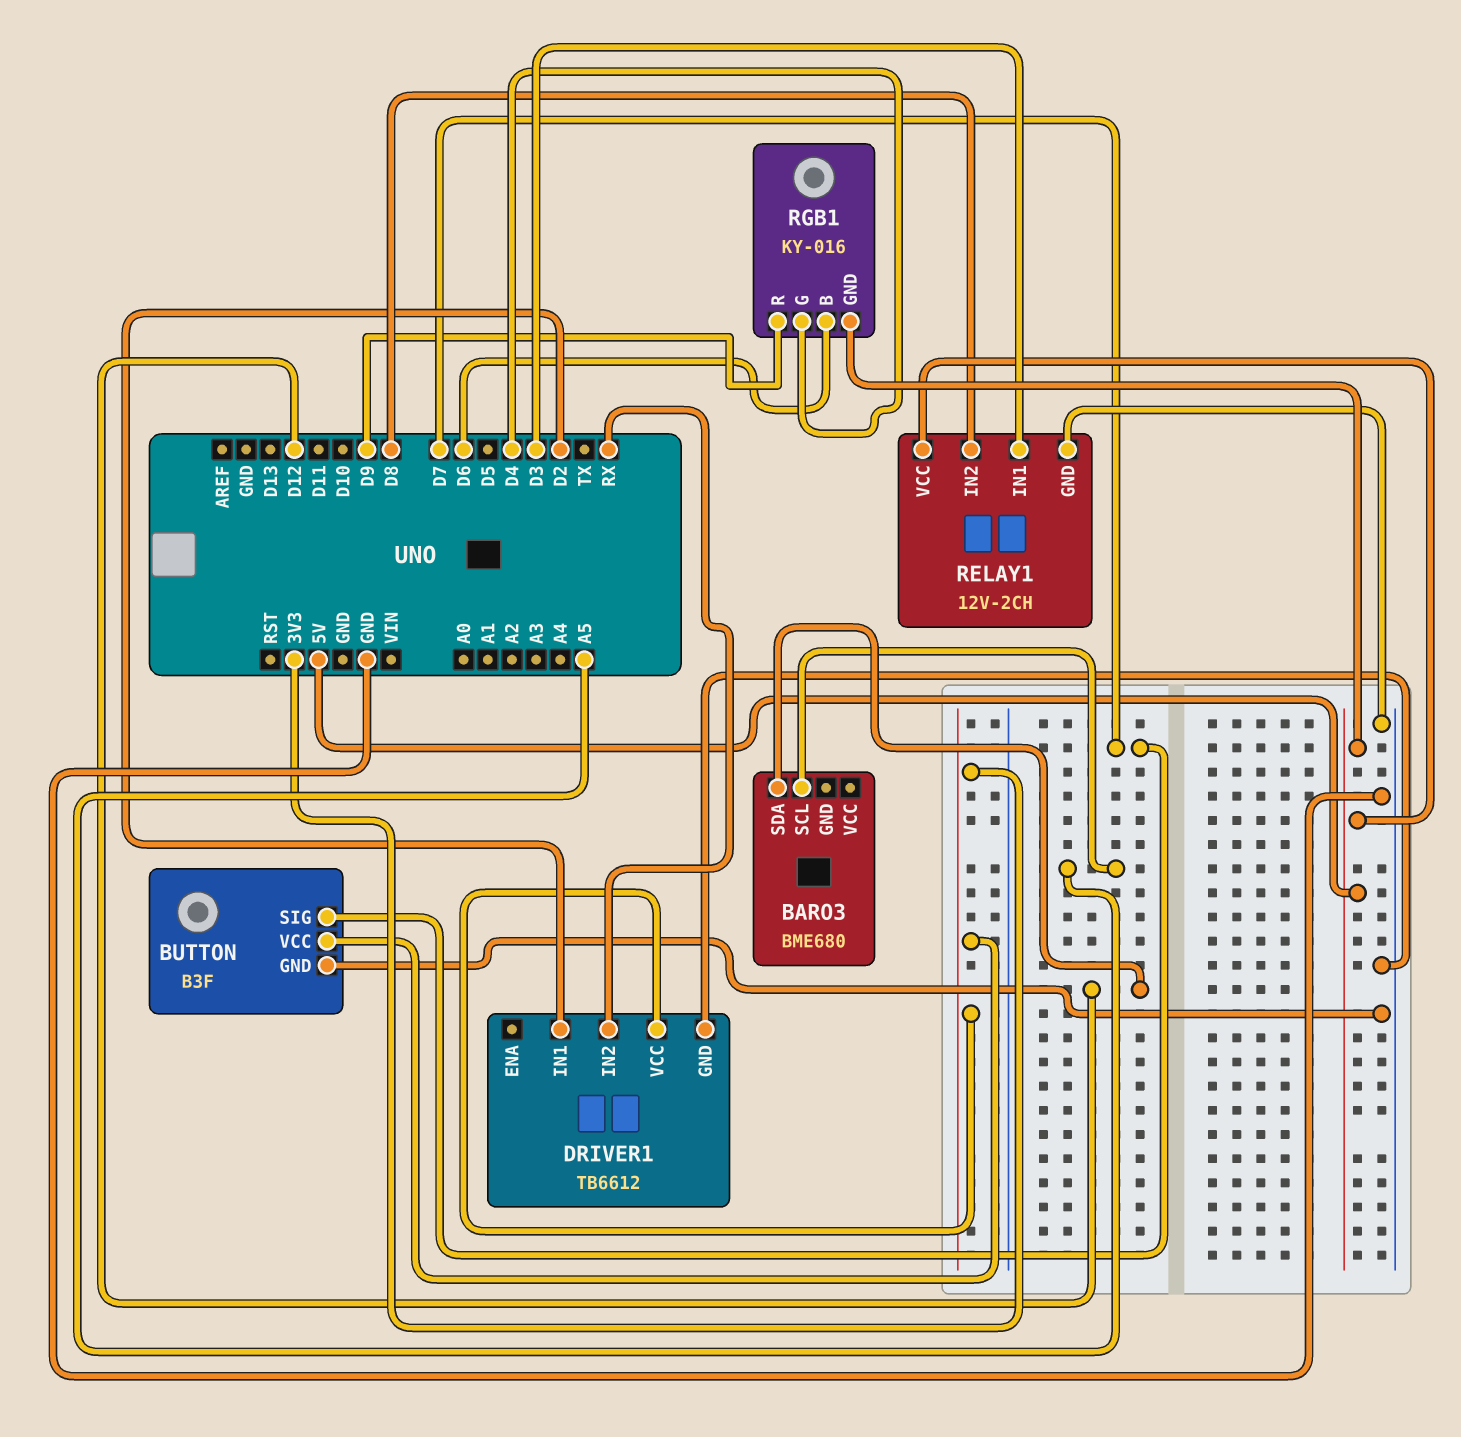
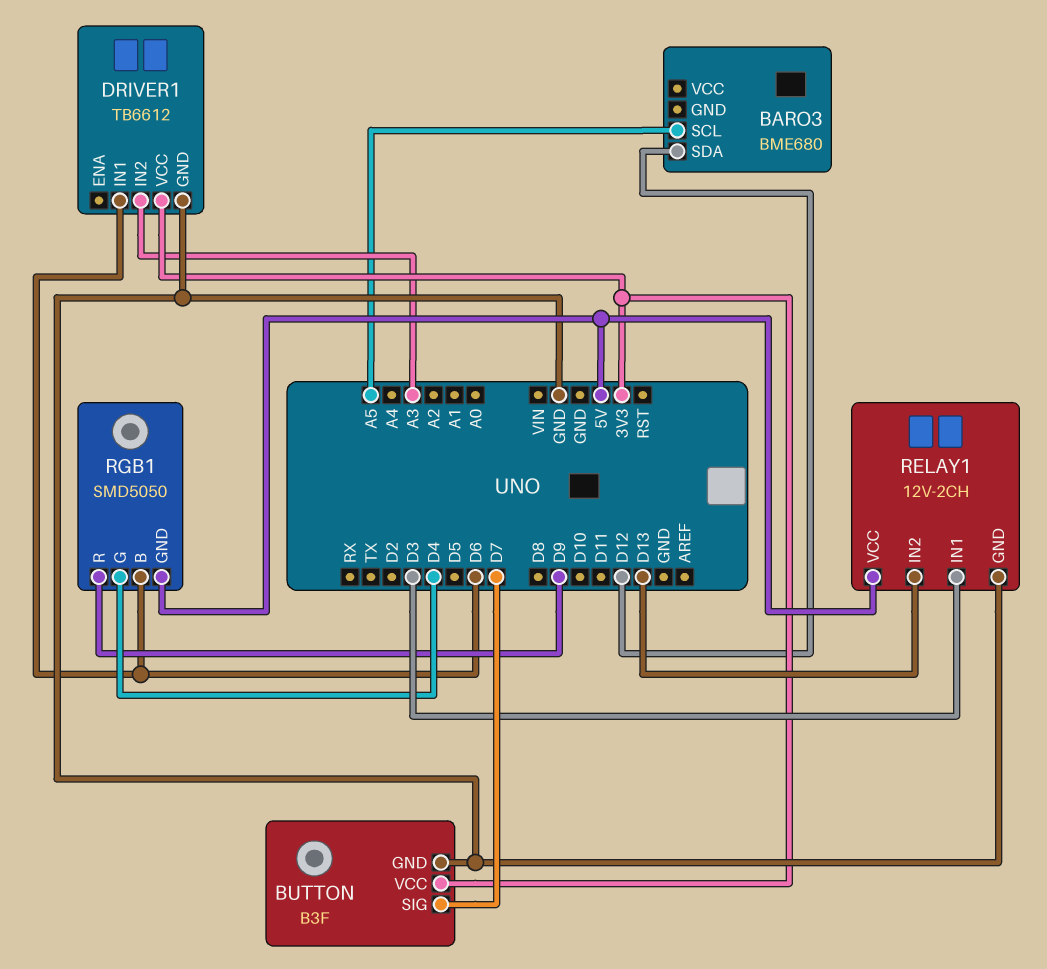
DRIVER1 pin IN1: D2 -> D6
DRIVER1 pin IN2: RX -> A3
RELAY1 pin IN2: D8 -> D13
RGB1: KY-016 -> SMD5050

